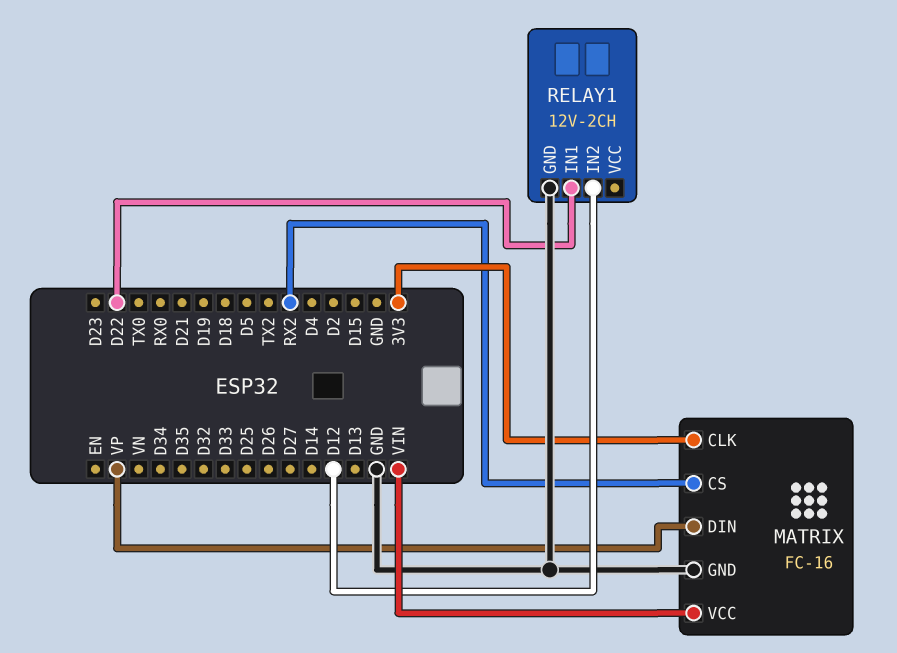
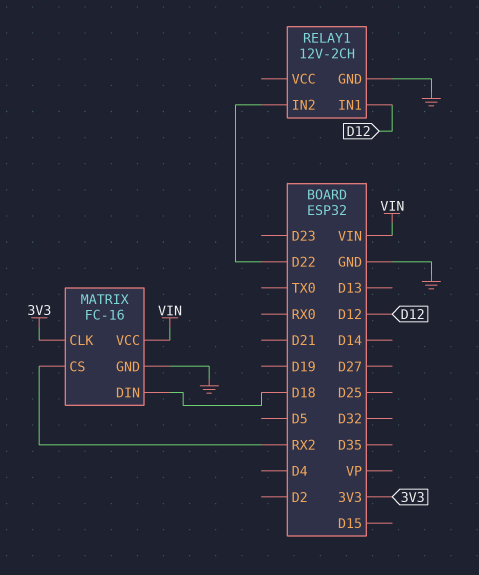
MATRIX pin DIN: VP -> D18
RELAY1 pin IN1: D22 -> D12
RELAY1 pin IN2: D12 -> D22

